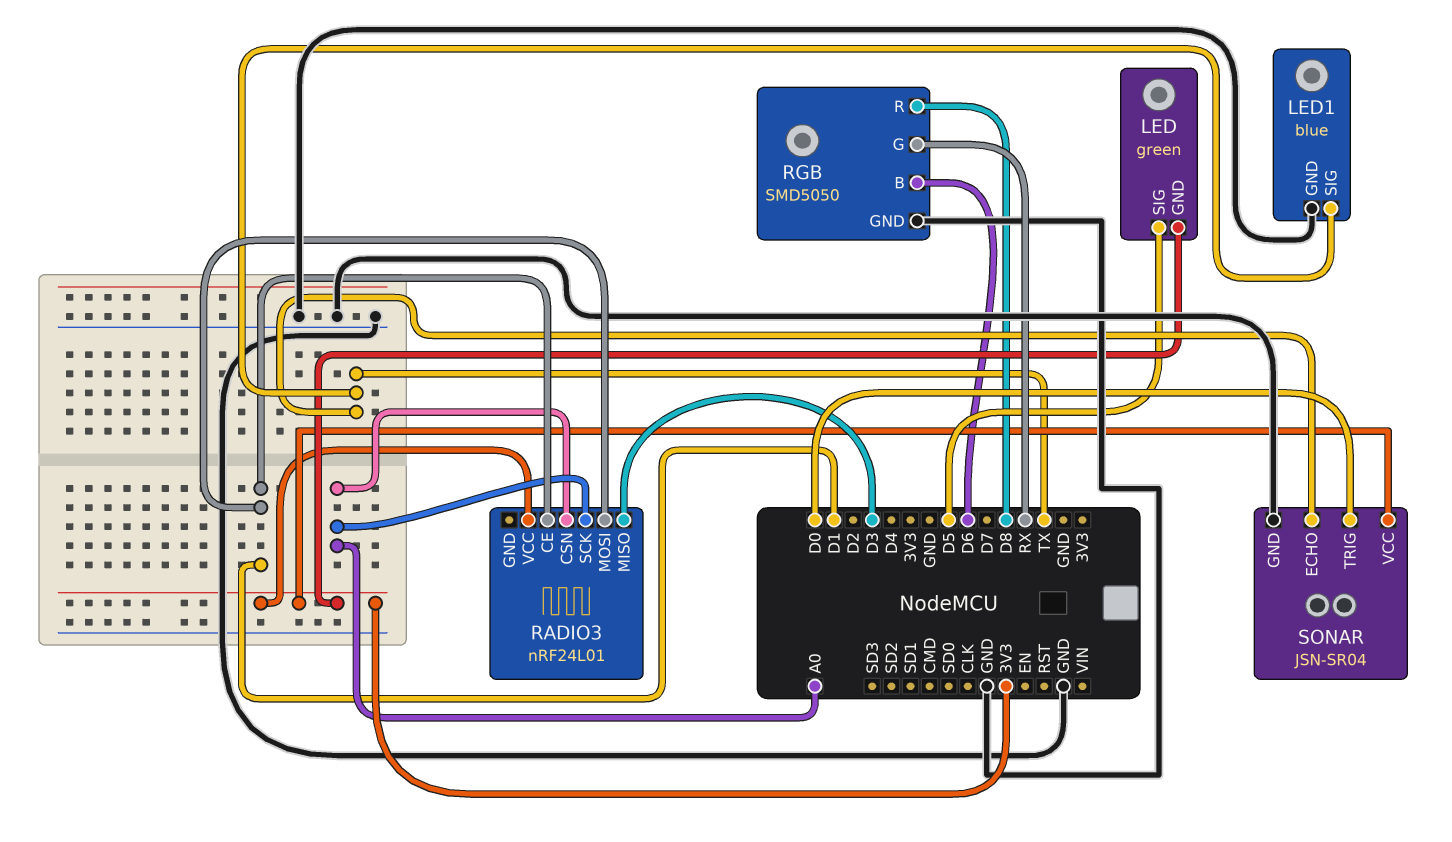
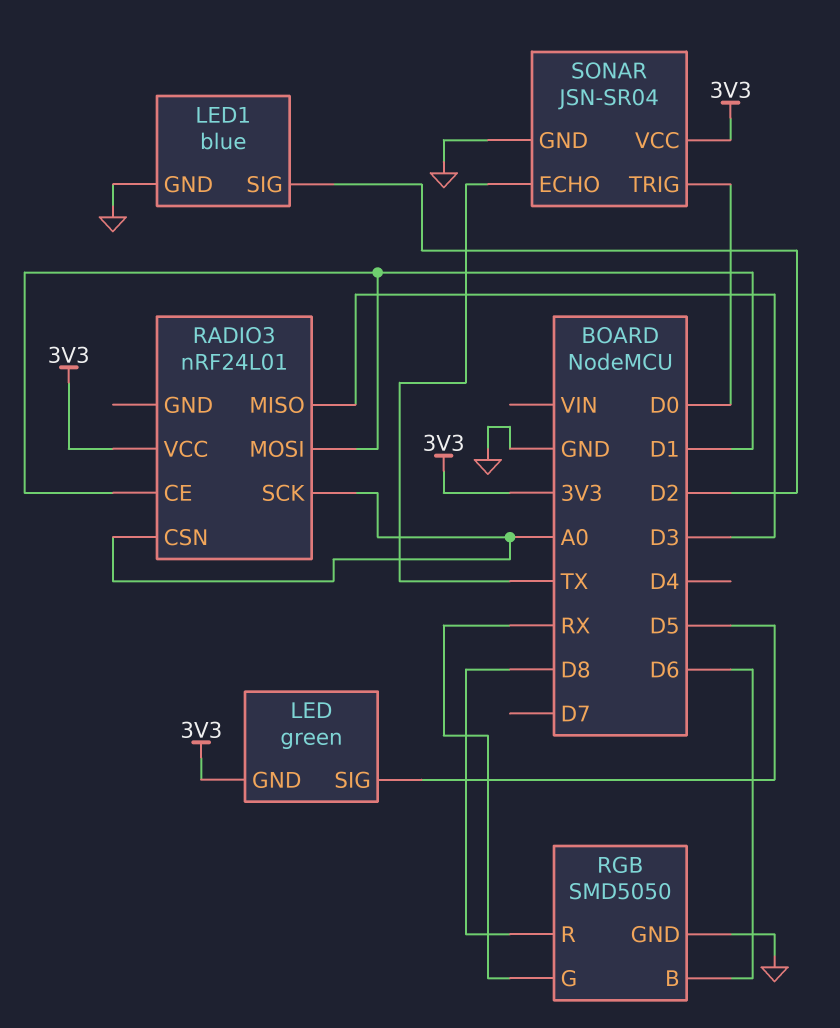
LED1 pin SIG: TX -> D2

